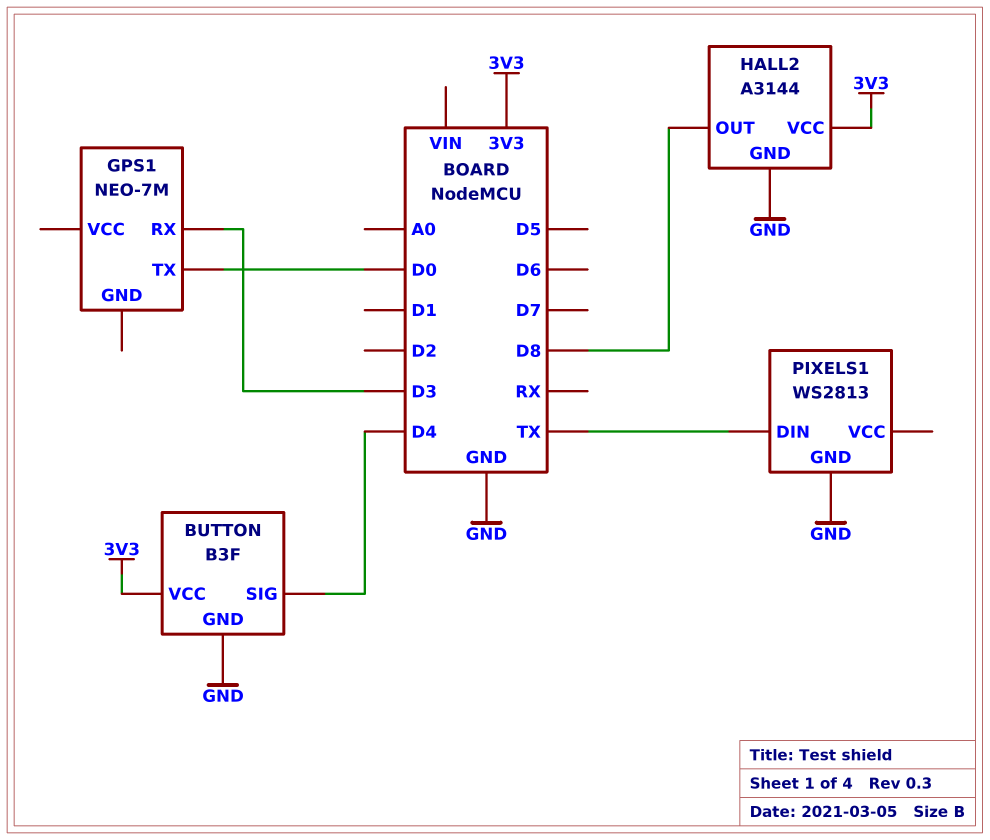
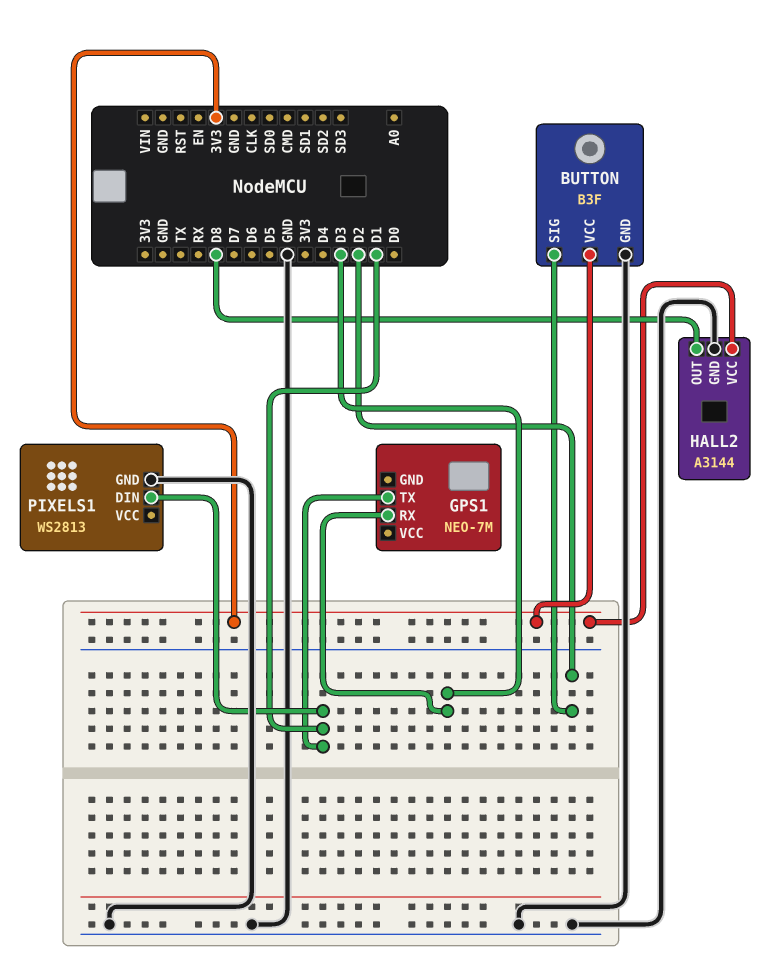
BUTTON pin SIG: D4 -> D2
GPS1 pin TX: D0 -> D1
PIXELS1 pin DIN: TX -> D1

